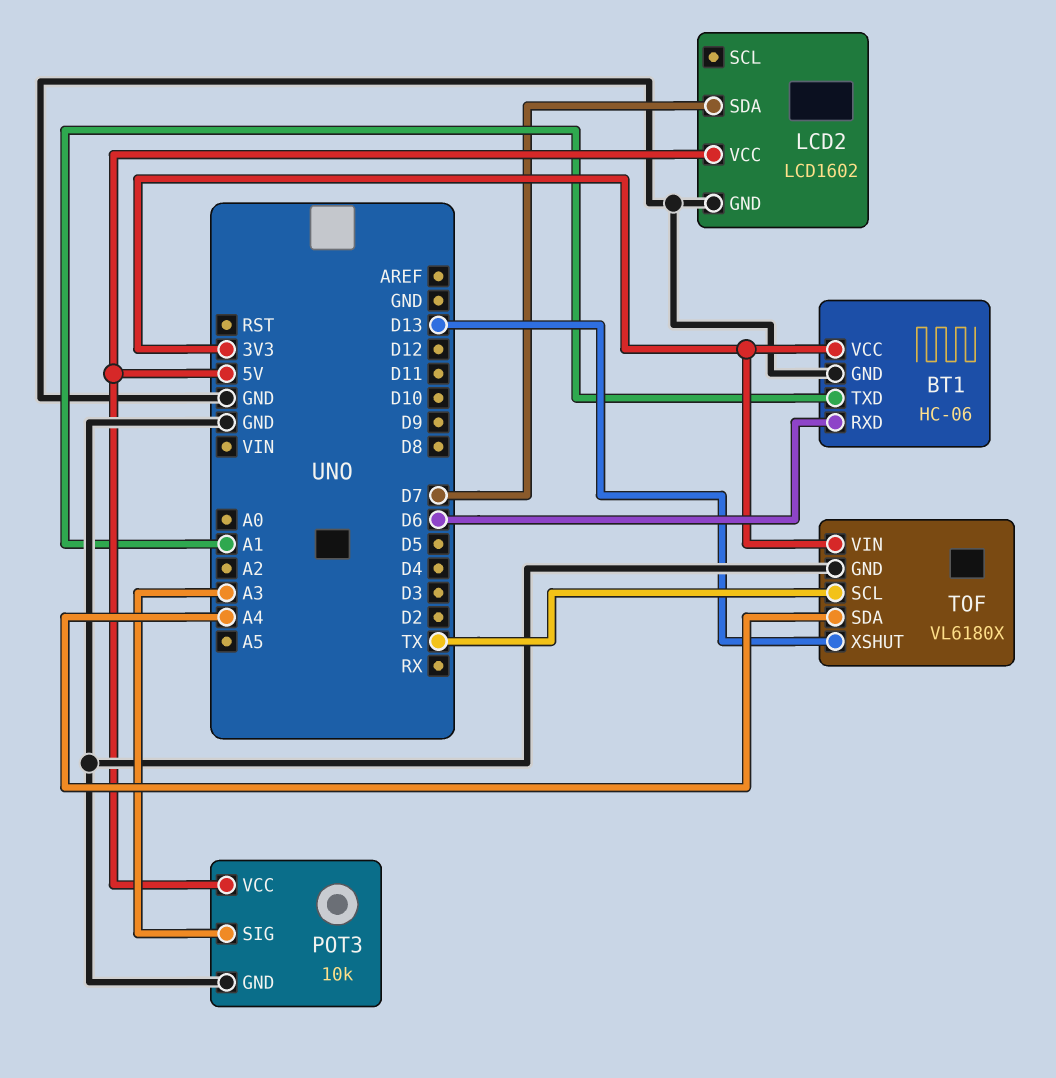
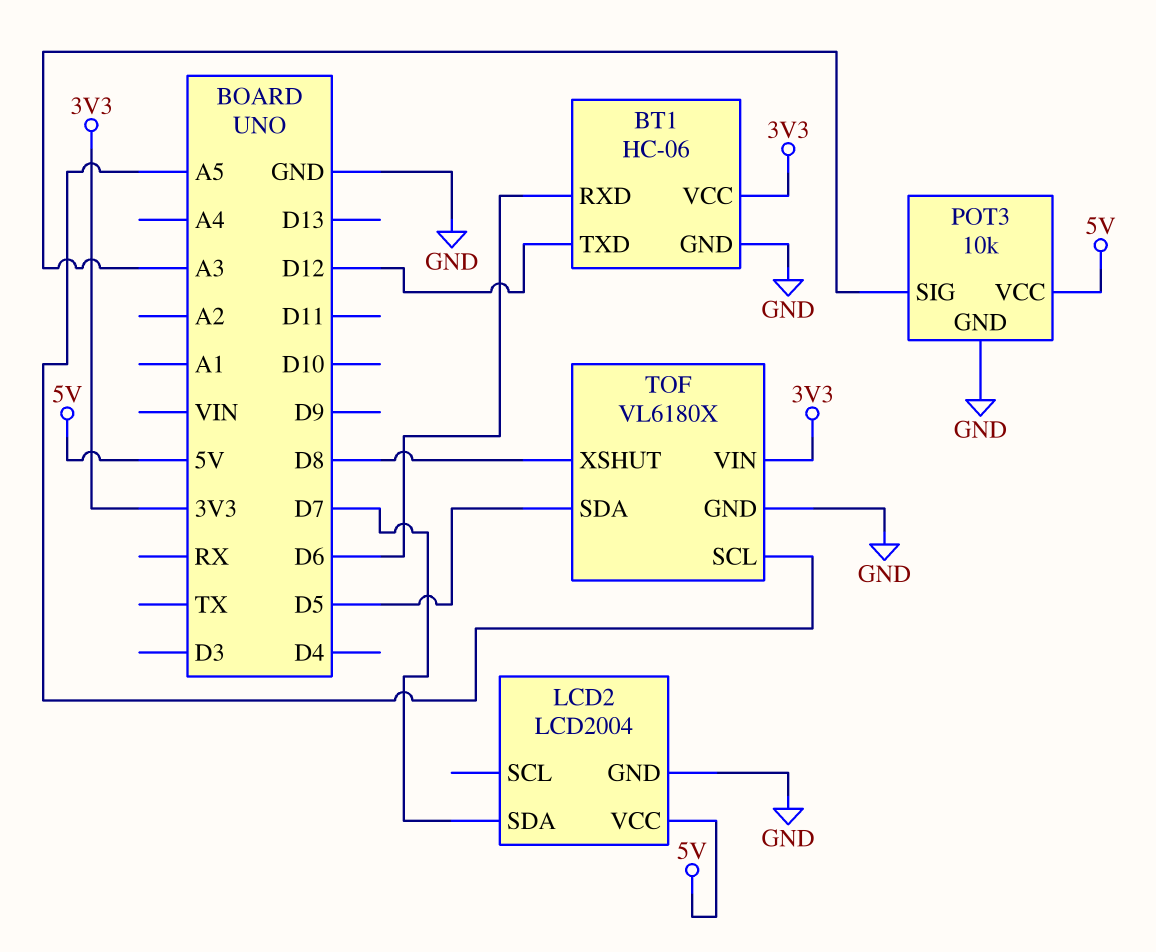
BT1 pin TXD: A1 -> D12
LCD2: LCD1602 -> LCD2004
TOF pin SCL: TX -> A5
TOF pin SDA: A4 -> D5
TOF pin XSHUT: D13 -> D8

